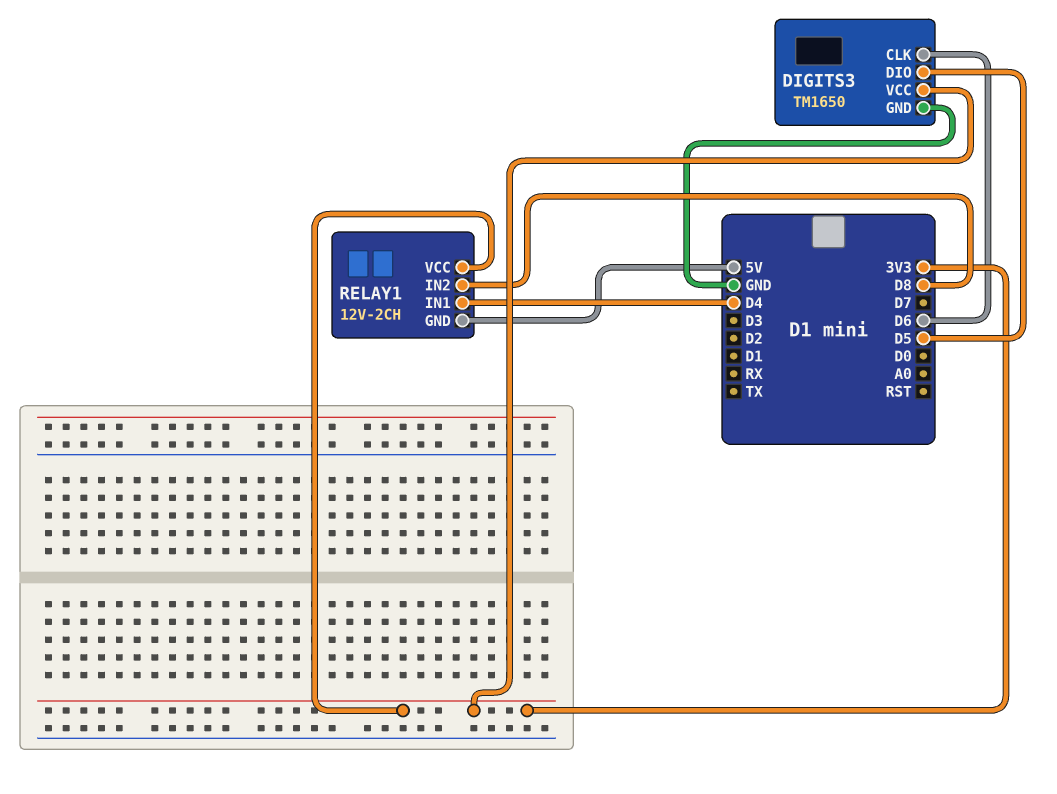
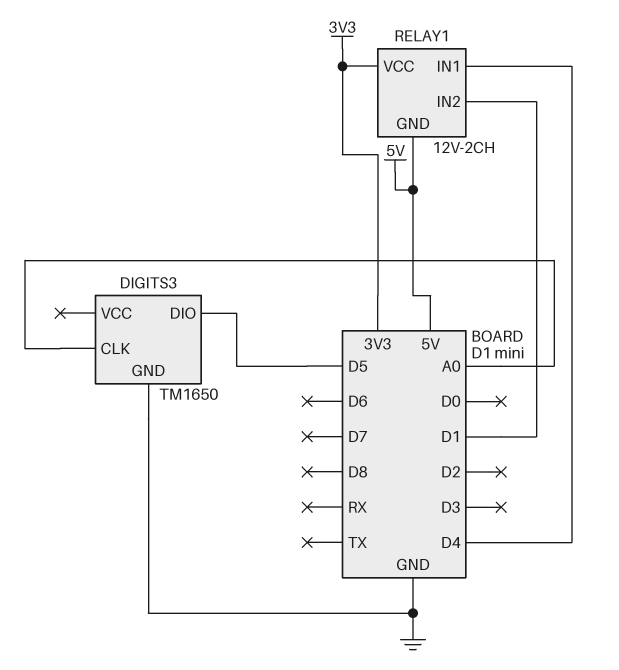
DIGITS3 pin CLK: D6 -> A0
DIGITS3 pin VCC: 3V3 -> none
RELAY1 pin IN2: D8 -> D1

